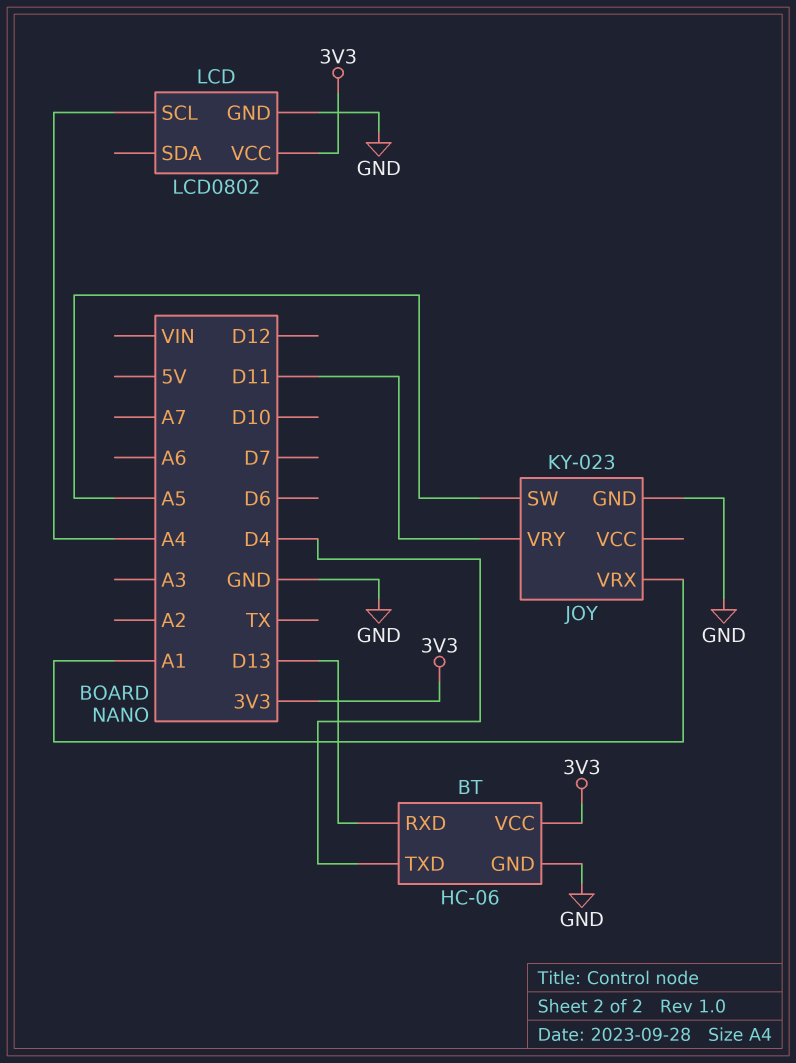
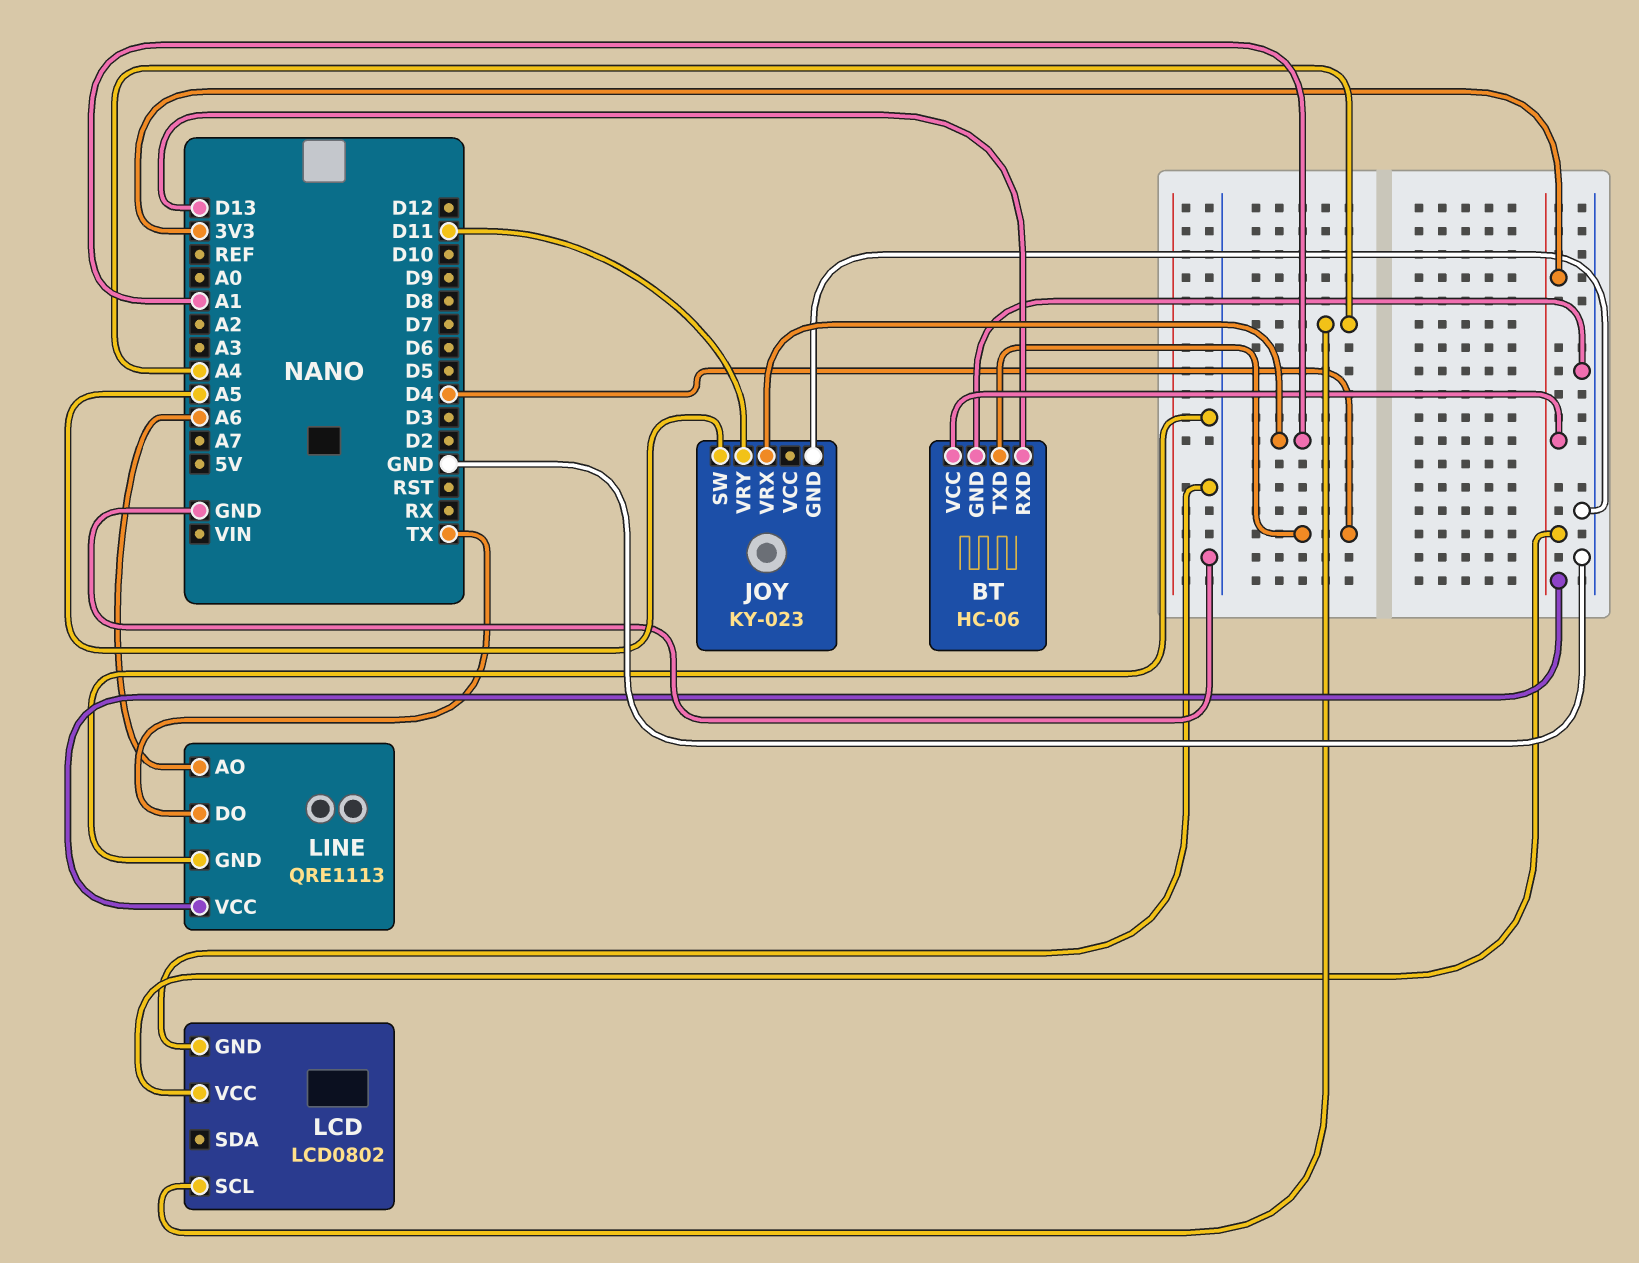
LINE: none -> QRE1113
LINE pin AO: none -> A6
LINE pin DO: none -> TX
LINE pin GND: none -> GND
LINE pin VCC: none -> 3V3

